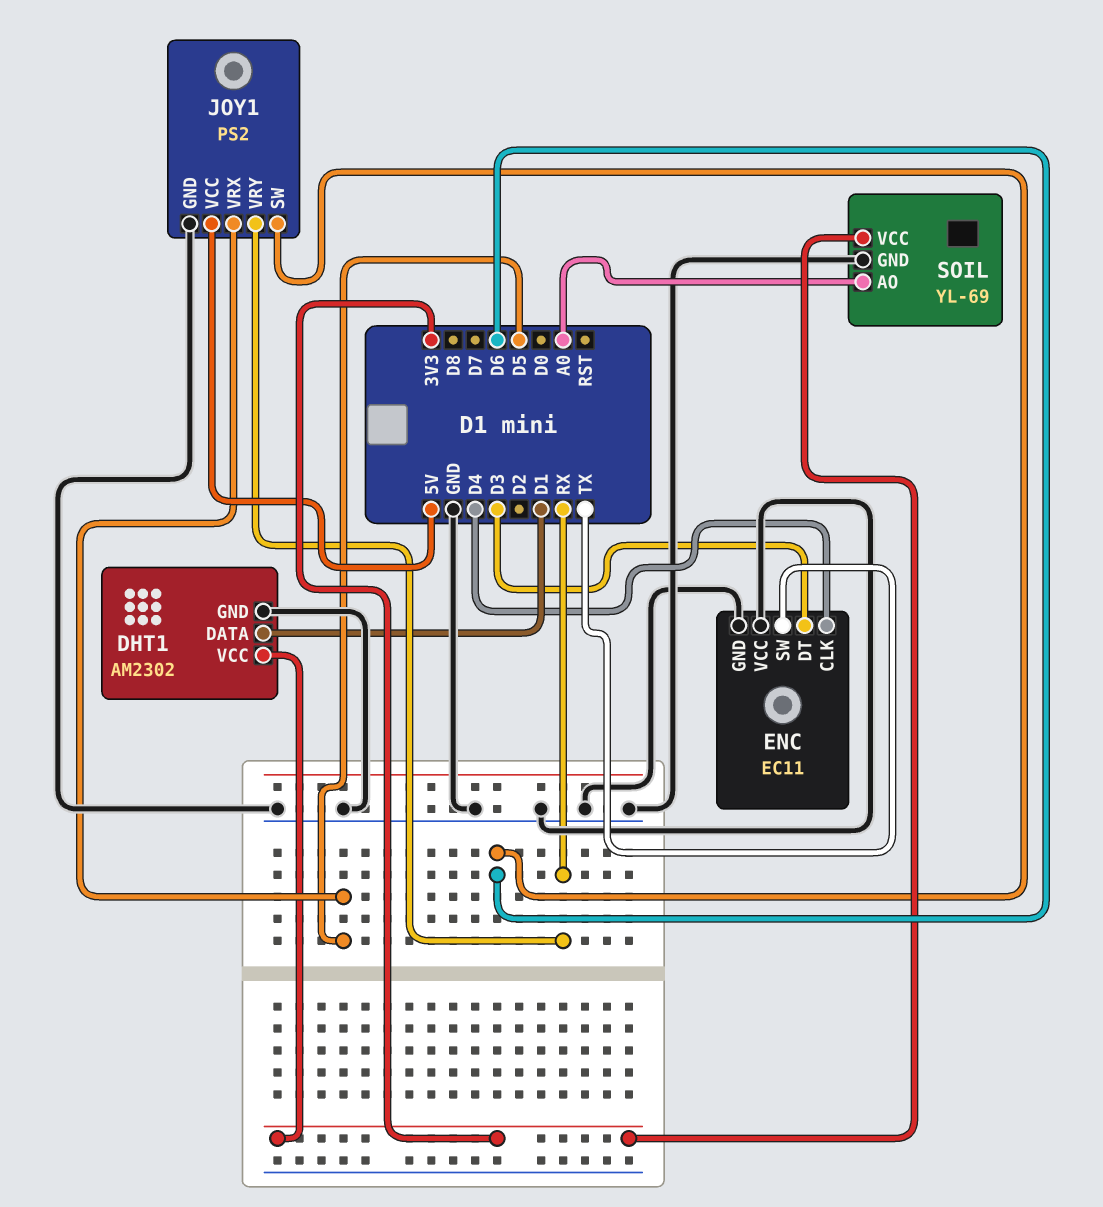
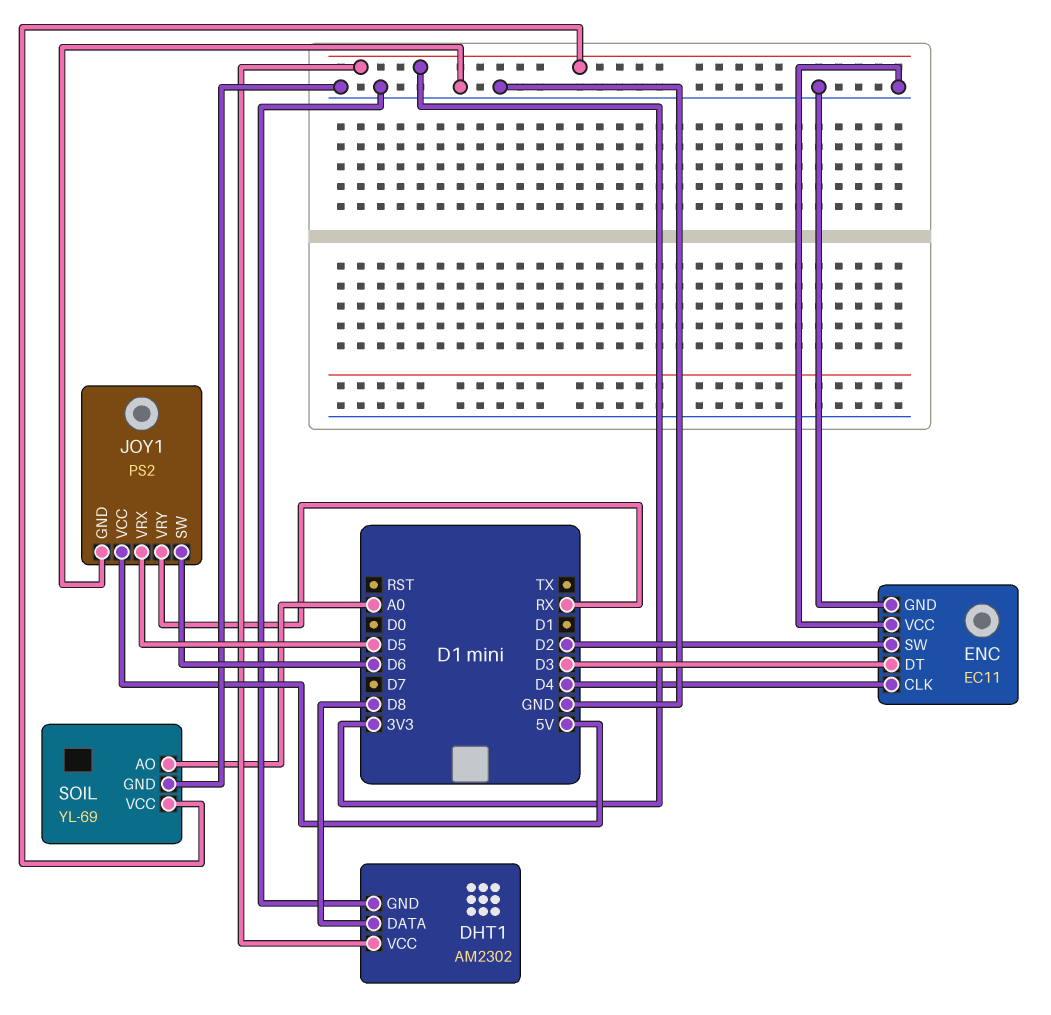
DHT1 pin DATA: D1 -> D8
ENC pin SW: TX -> D2

